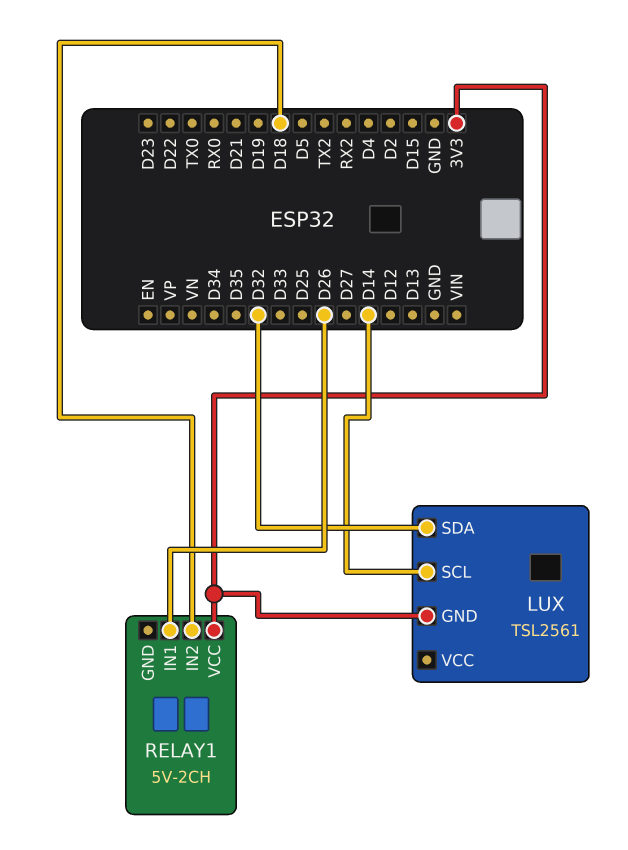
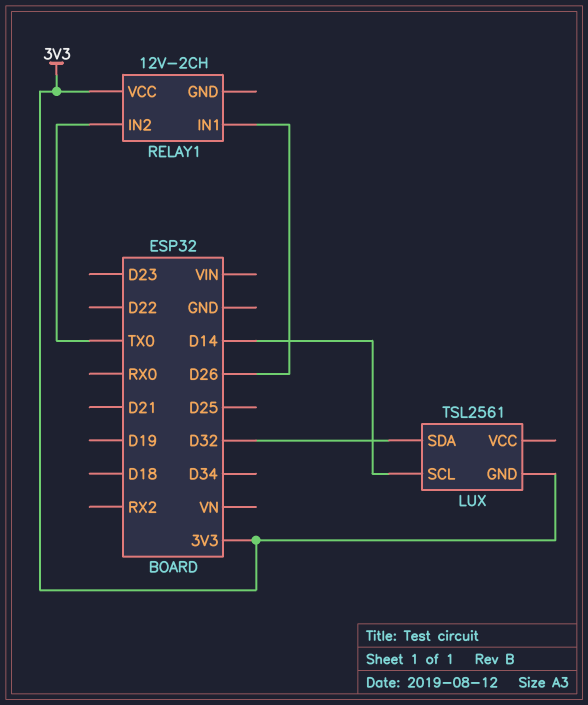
RELAY1: 5V-2CH -> 12V-2CH
RELAY1 pin IN2: D18 -> TX0

